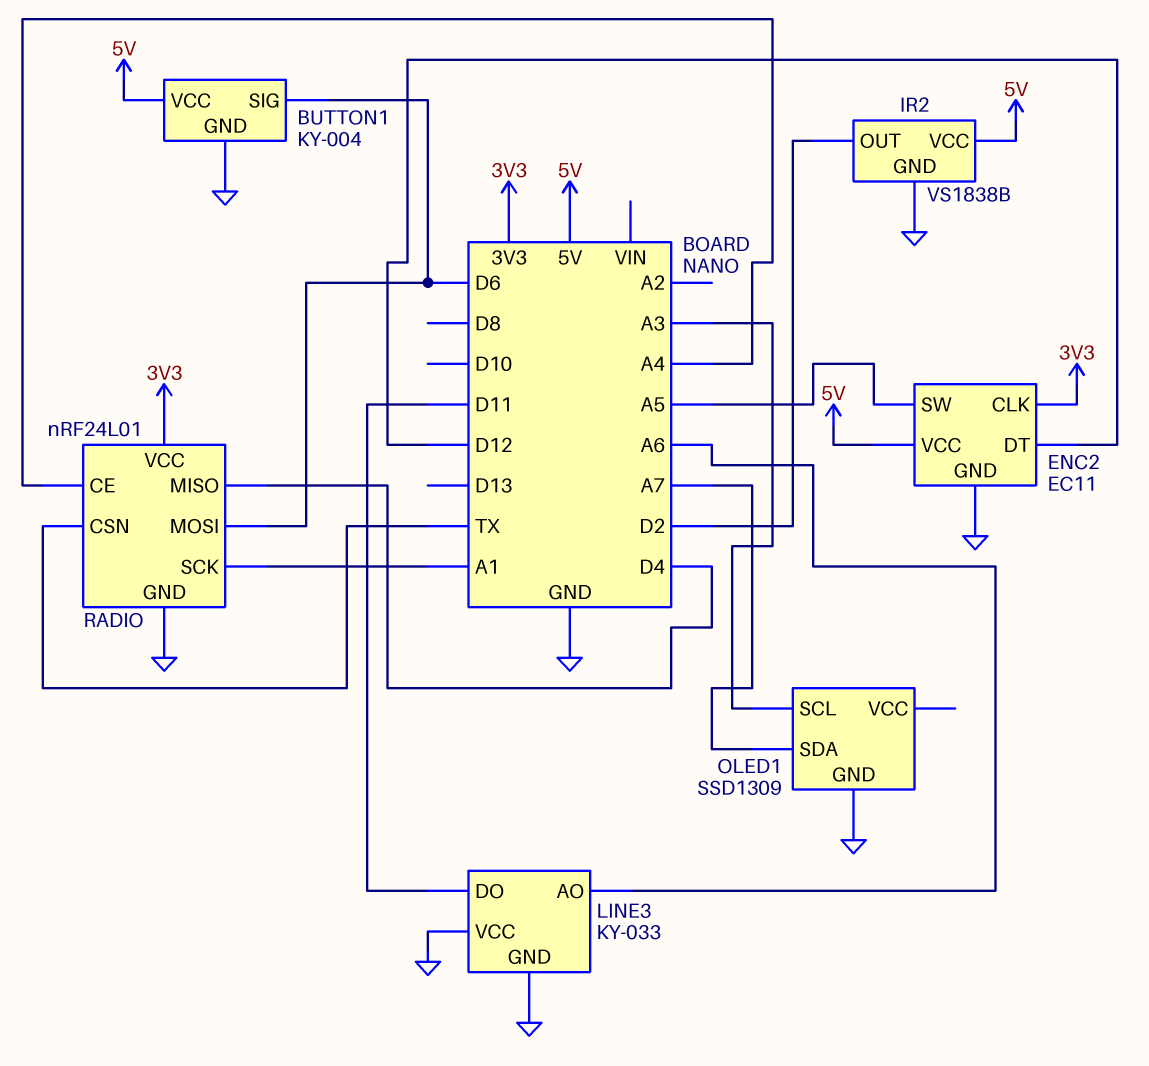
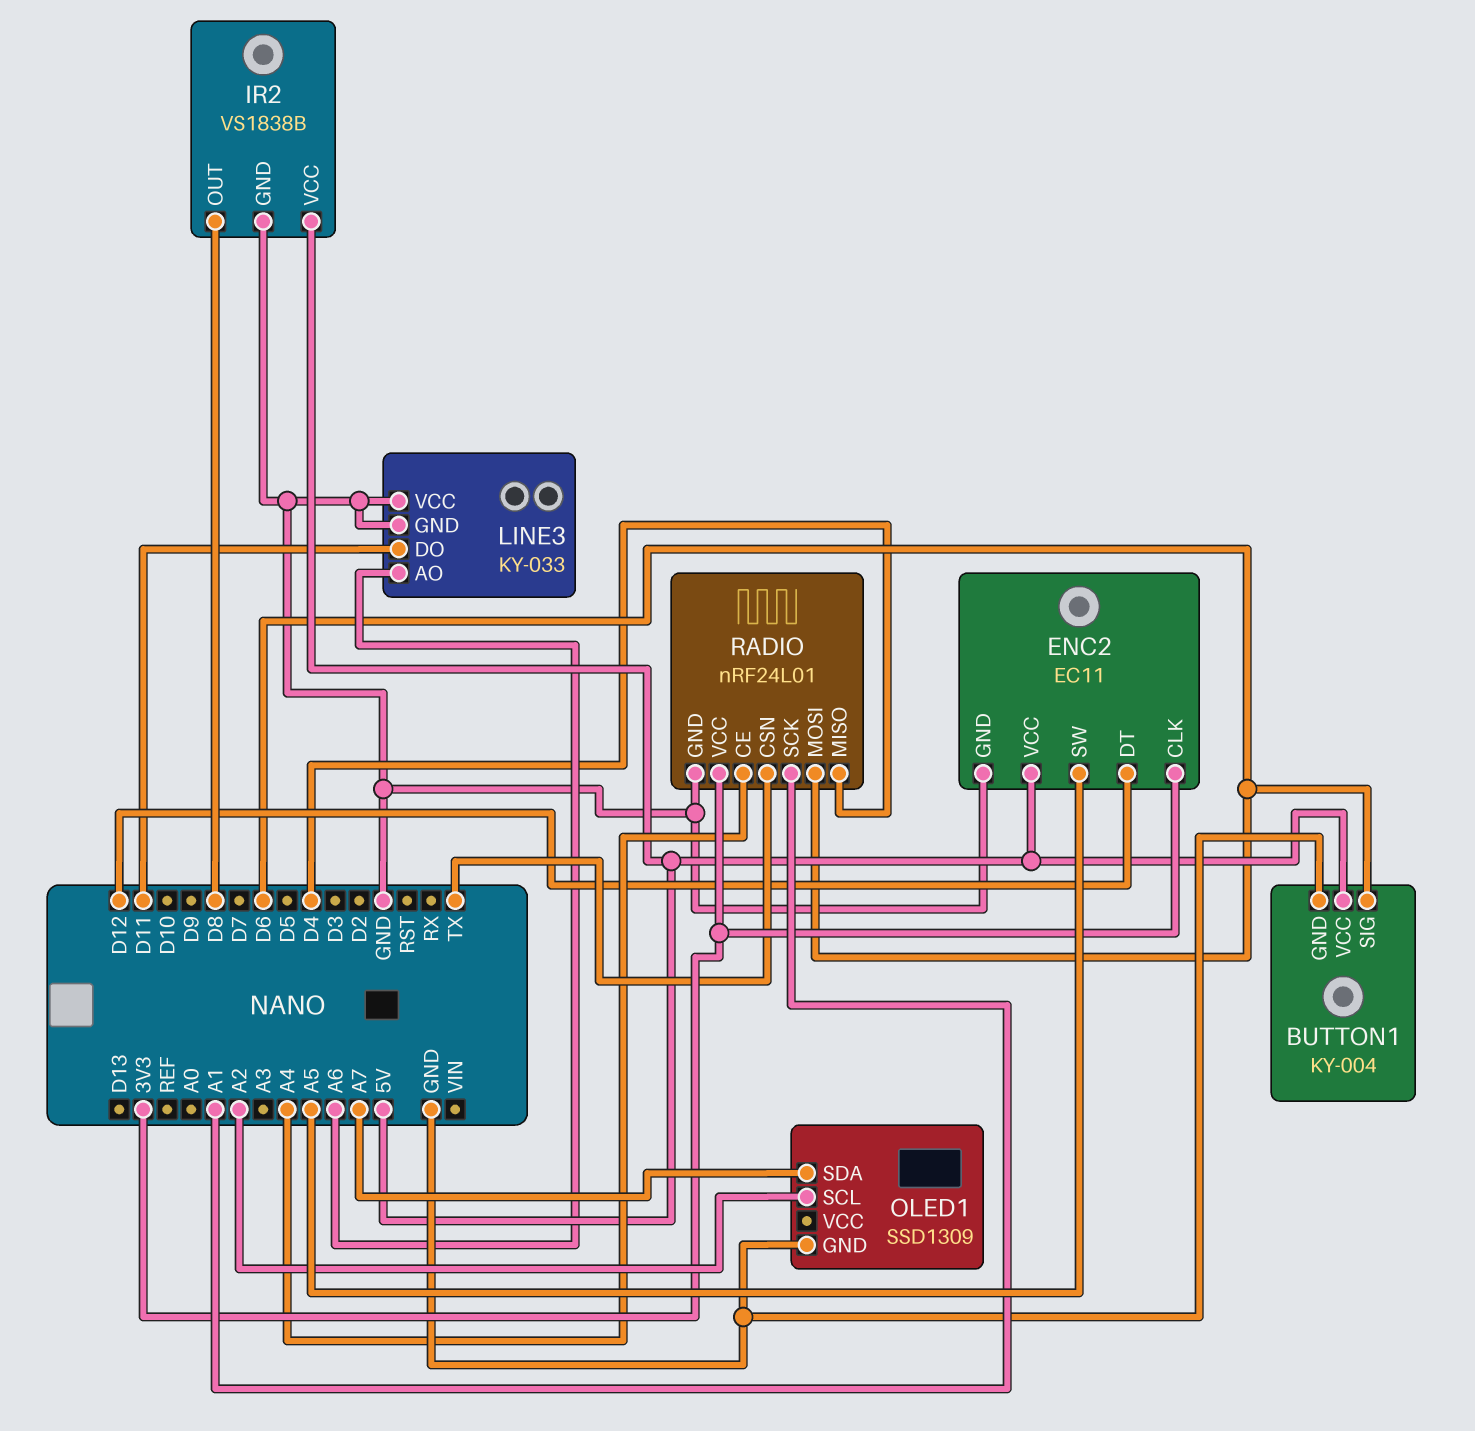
IR2 pin OUT: D2 -> D8
OLED1 pin SCL: A3 -> A2

